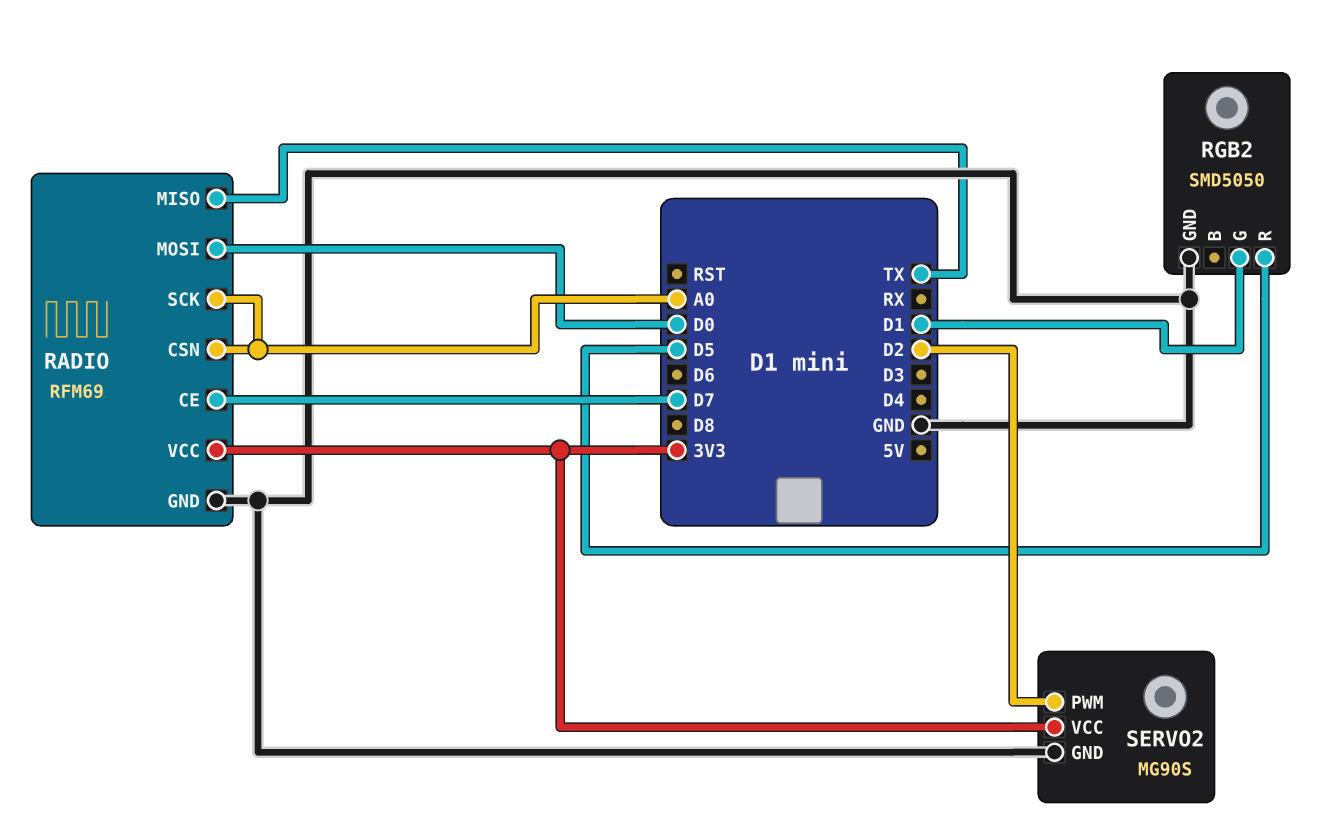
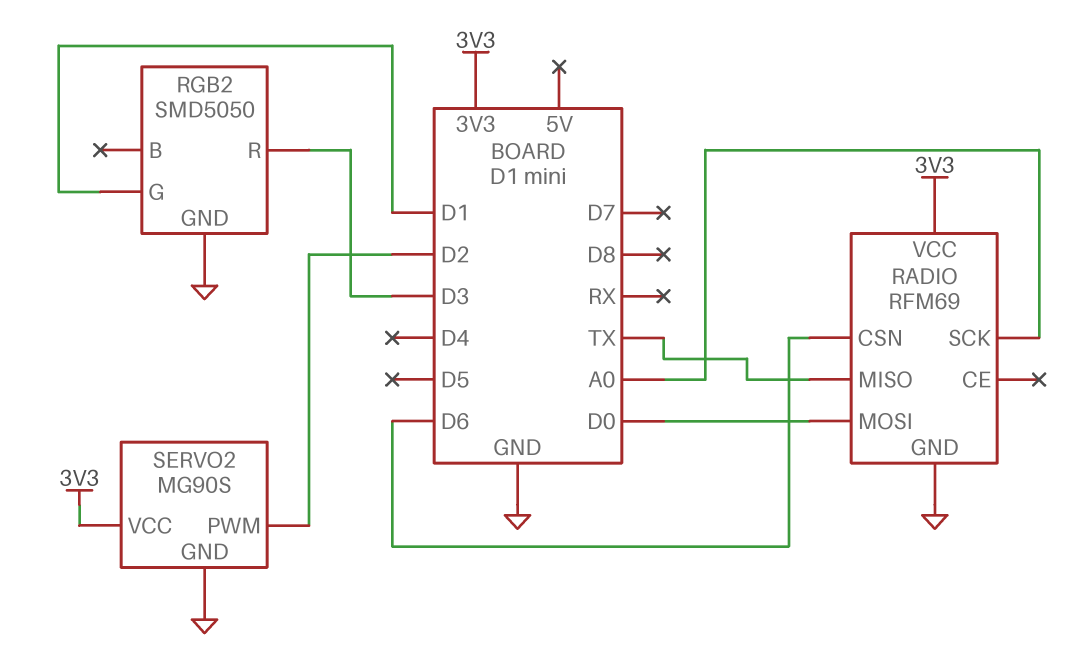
RADIO pin CE: D7 -> none
RADIO pin CSN: A0 -> D6
RGB2 pin R: D5 -> D3

